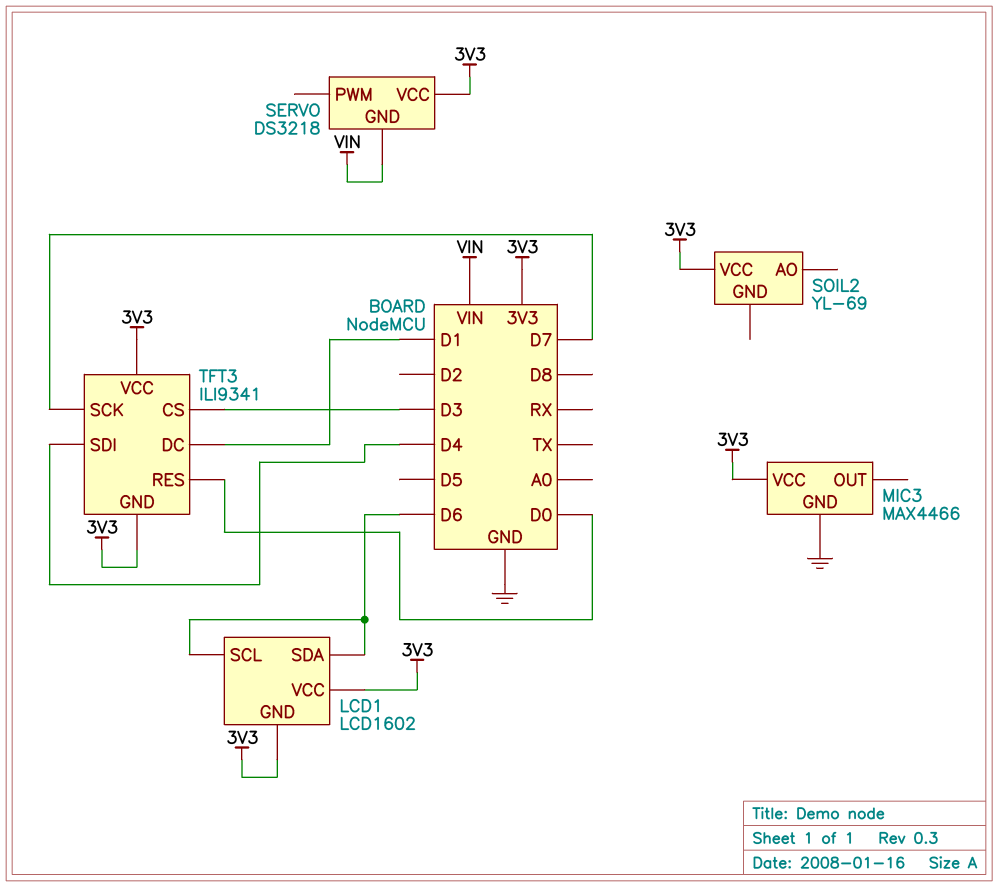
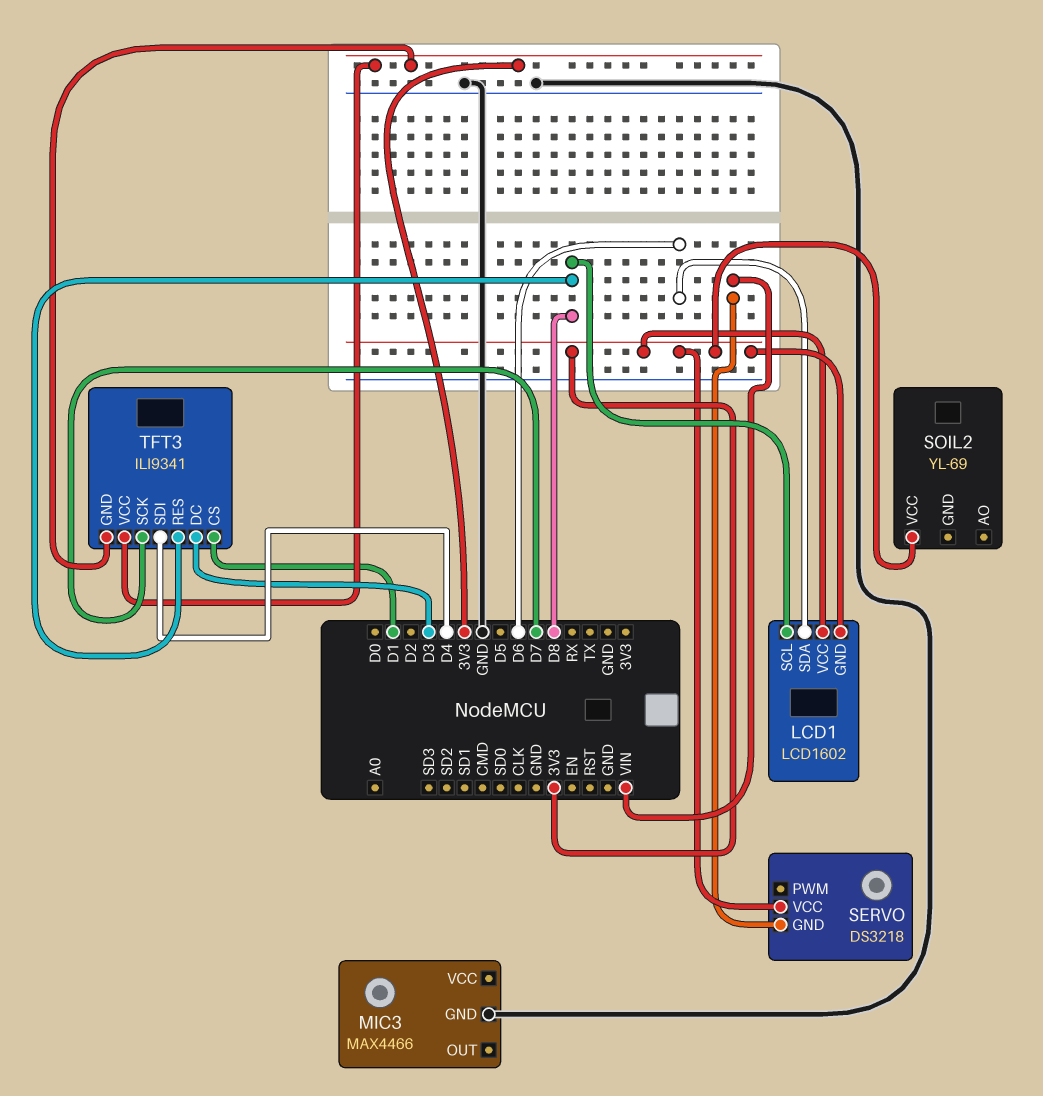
LCD1 pin SCL: D6 -> D8
MIC3 pin VCC: 3V3 -> none
TFT3 pin CS: D3 -> D1
TFT3 pin DC: D1 -> D3
TFT3 pin RES: D0 -> D8

